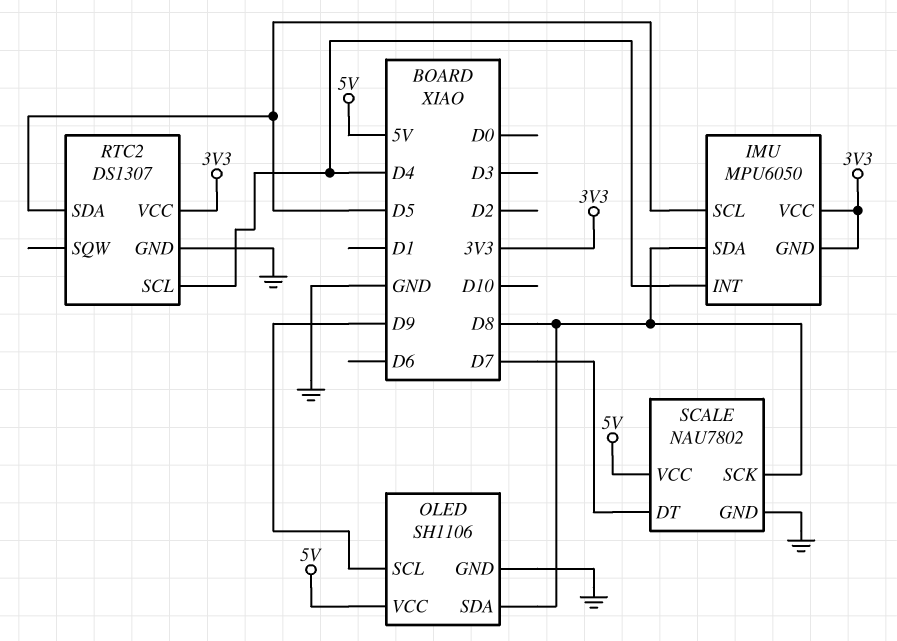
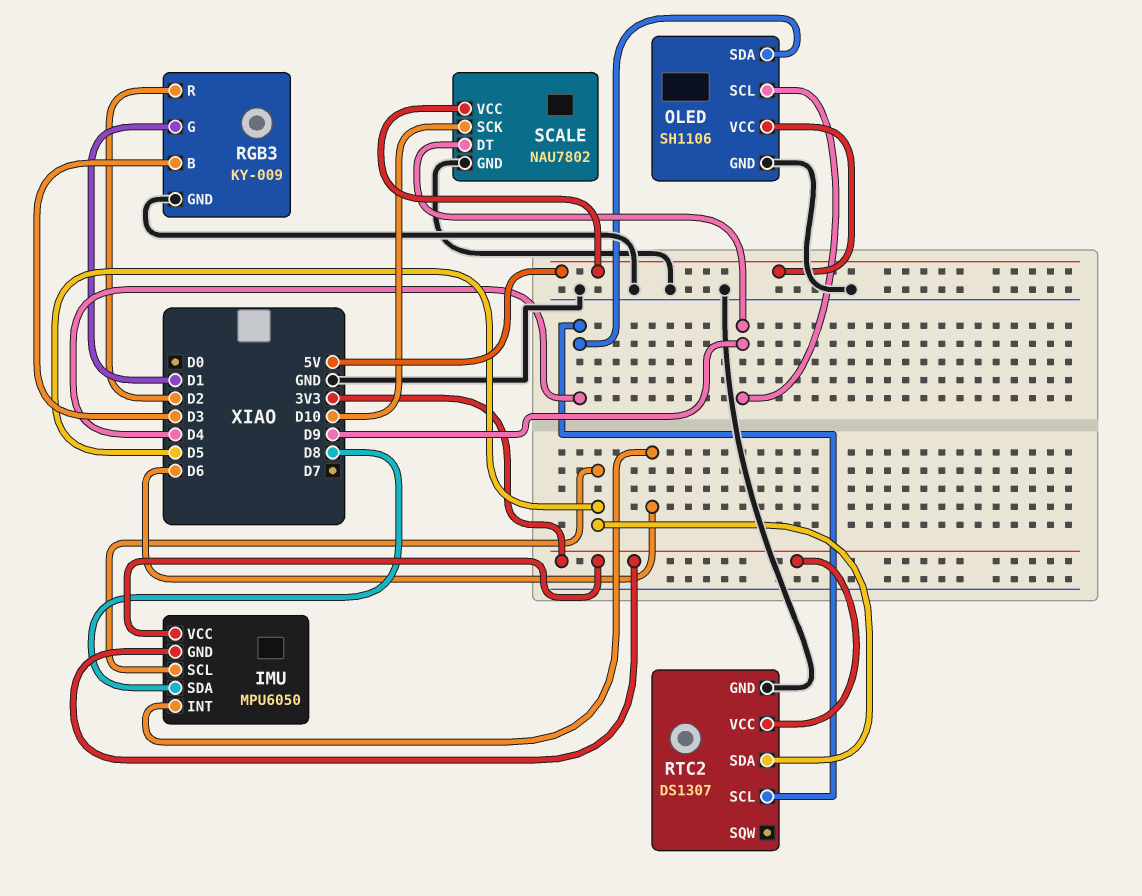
IMU pin INT: D4 -> D6
OLED pin SDA: D8 -> D4
RGB3: none -> KY-009
RGB3 pin B: none -> D3
RGB3 pin G: none -> D1
RGB3 pin GND: none -> GND
RGB3 pin R: none -> D2
SCALE pin DT: D7 -> D9
SCALE pin SCK: D8 -> D10

